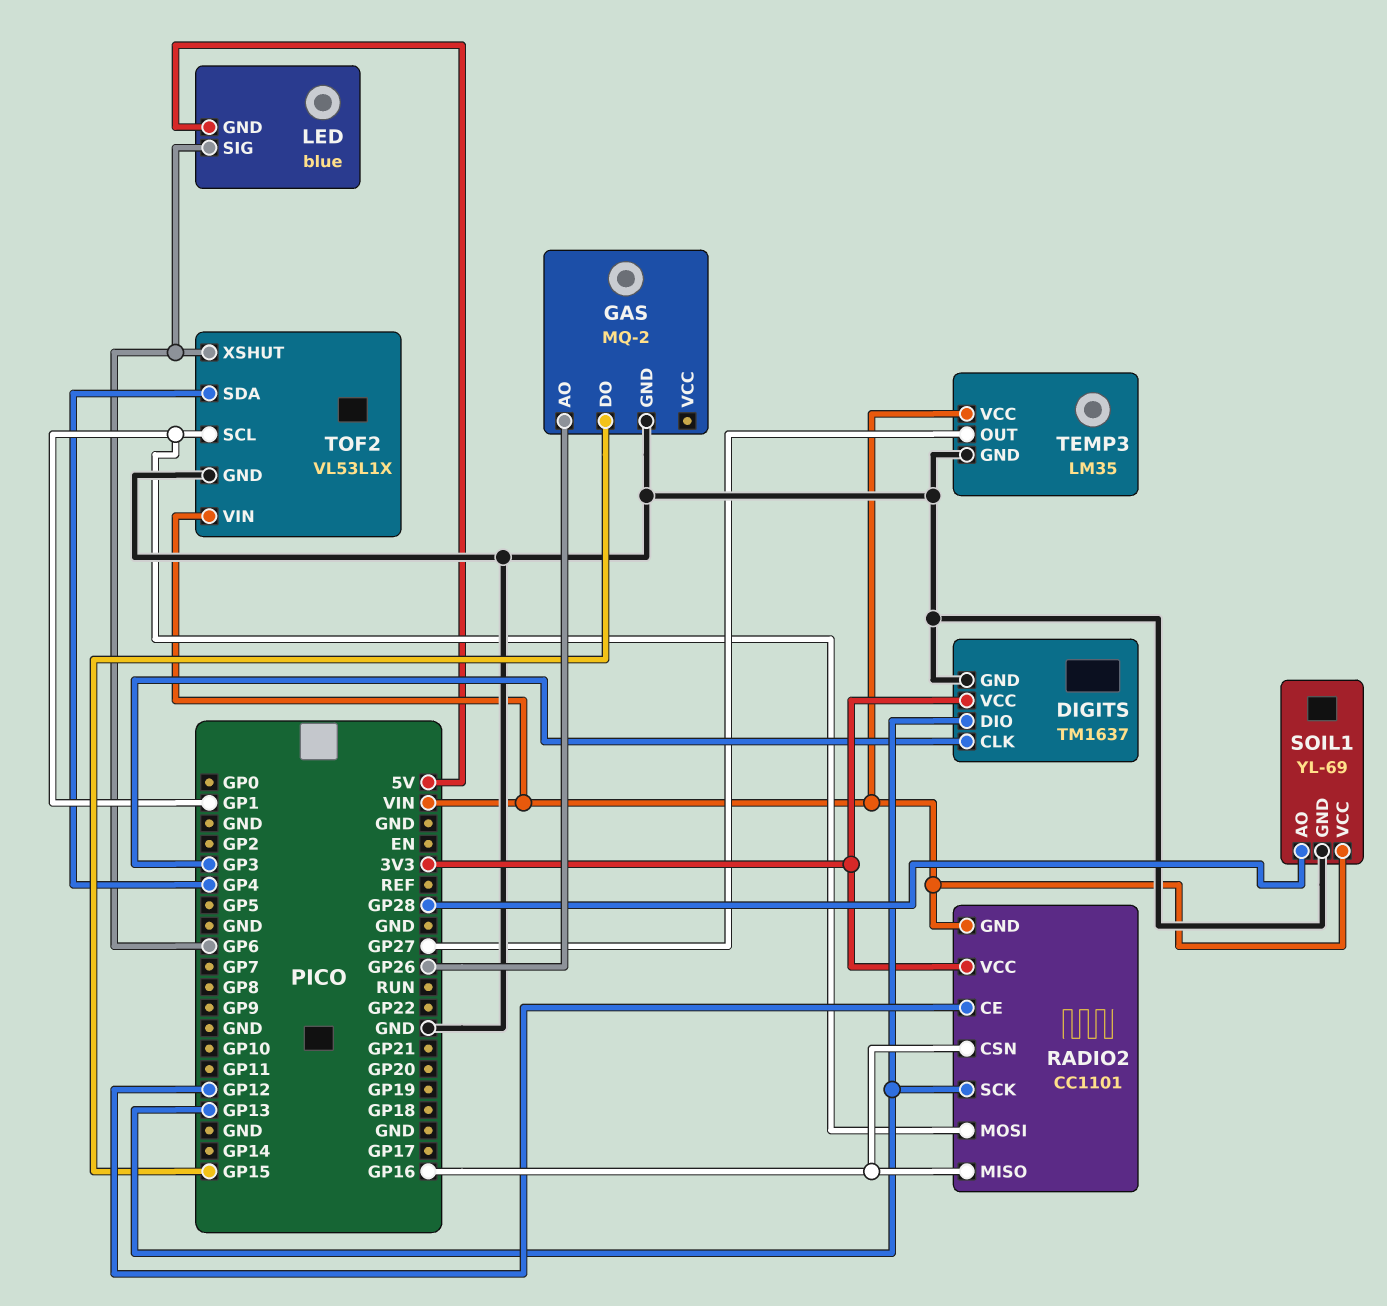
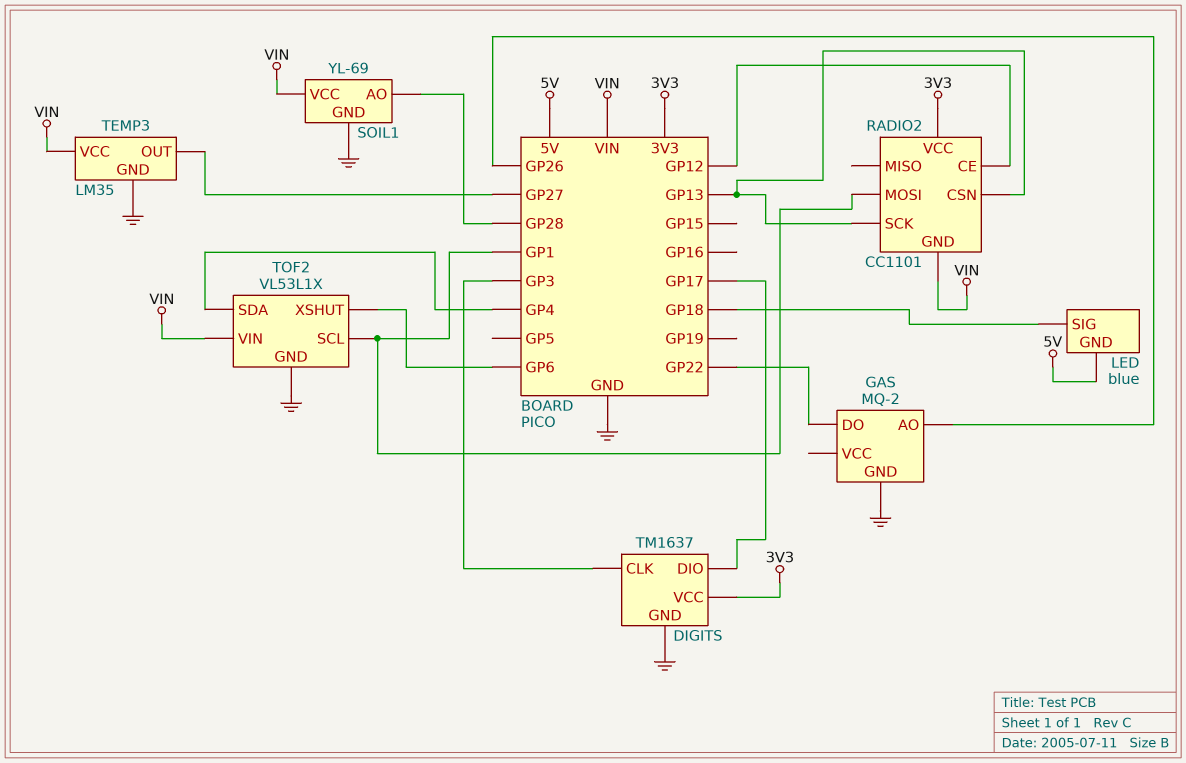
DIGITS pin DIO: GP13 -> GP17
GAS pin DO: GP15 -> GP22
LED pin SIG: GP6 -> GP18
RADIO2 pin CSN: GP16 -> GP13
RADIO2 pin MISO: GP16 -> none

